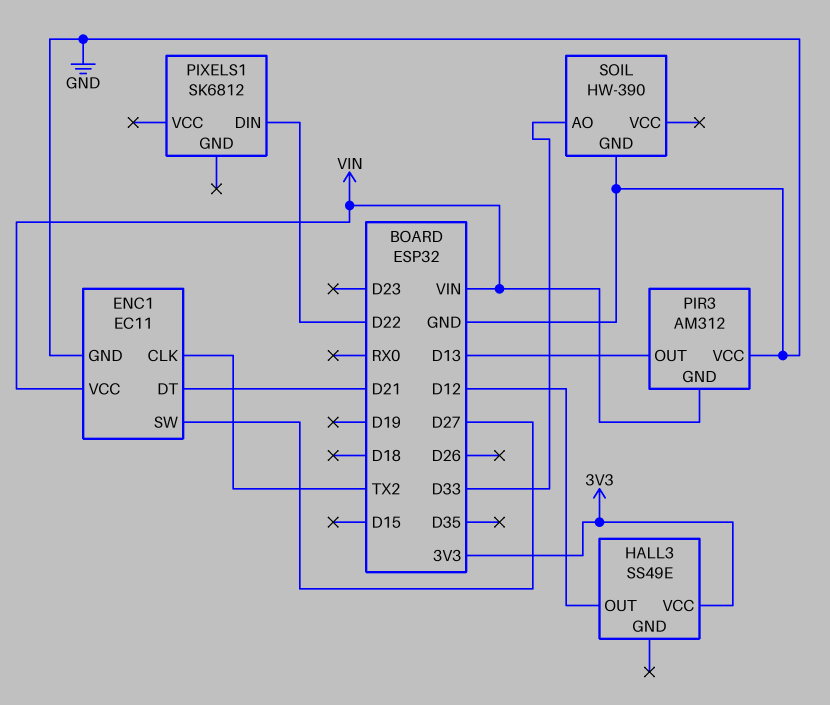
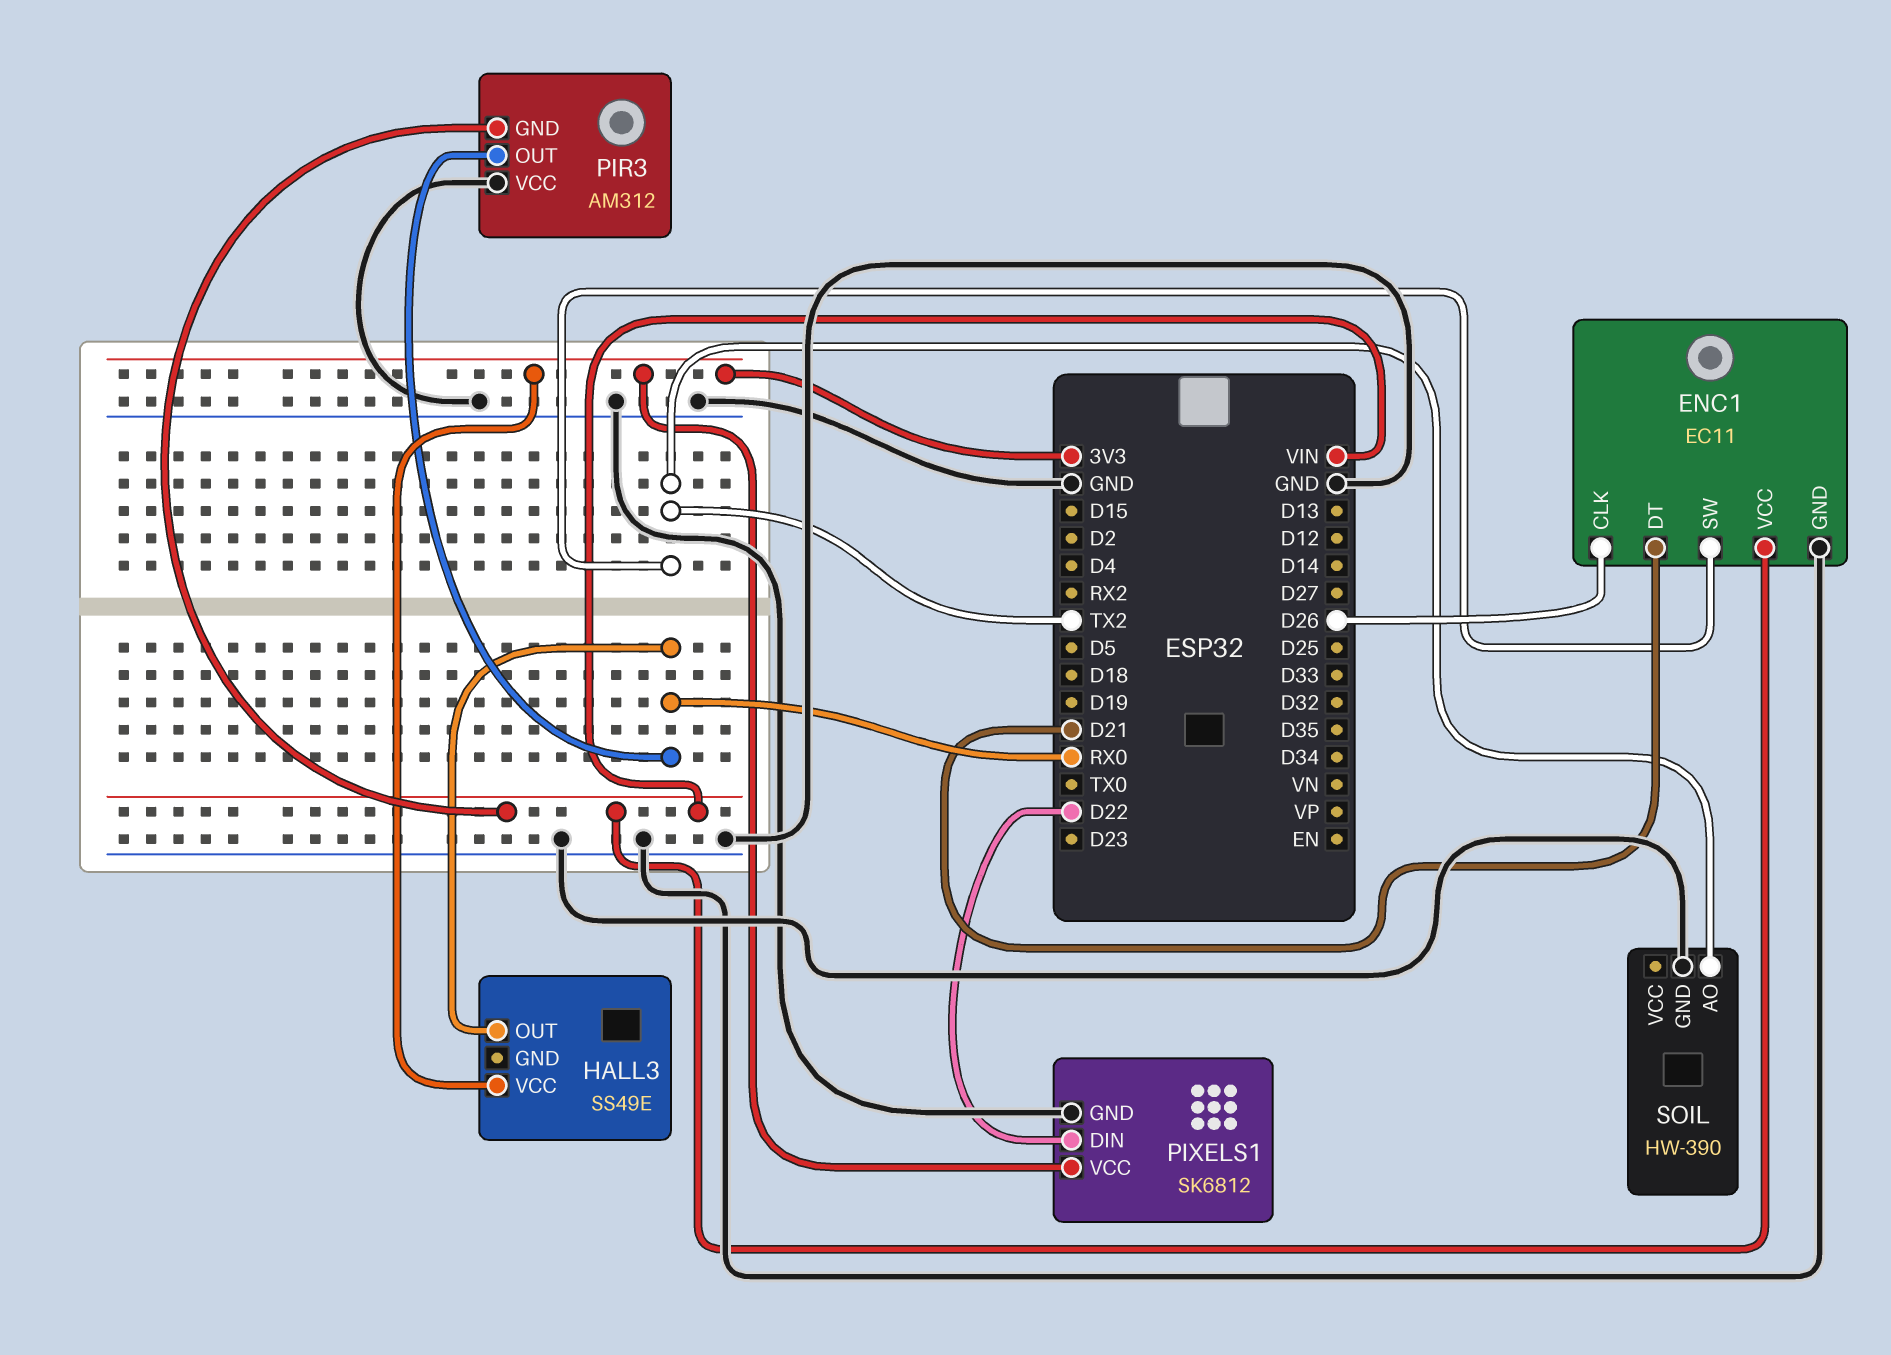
ENC1 pin CLK: TX2 -> D26
ENC1 pin SW: D27 -> TX2
HALL3 pin OUT: D12 -> RX0
PIR3 pin OUT: D13 -> RX0
PIXELS1 pin GND: none -> GND
PIXELS1 pin VCC: none -> 3V3
SOIL pin AO: D33 -> TX2

